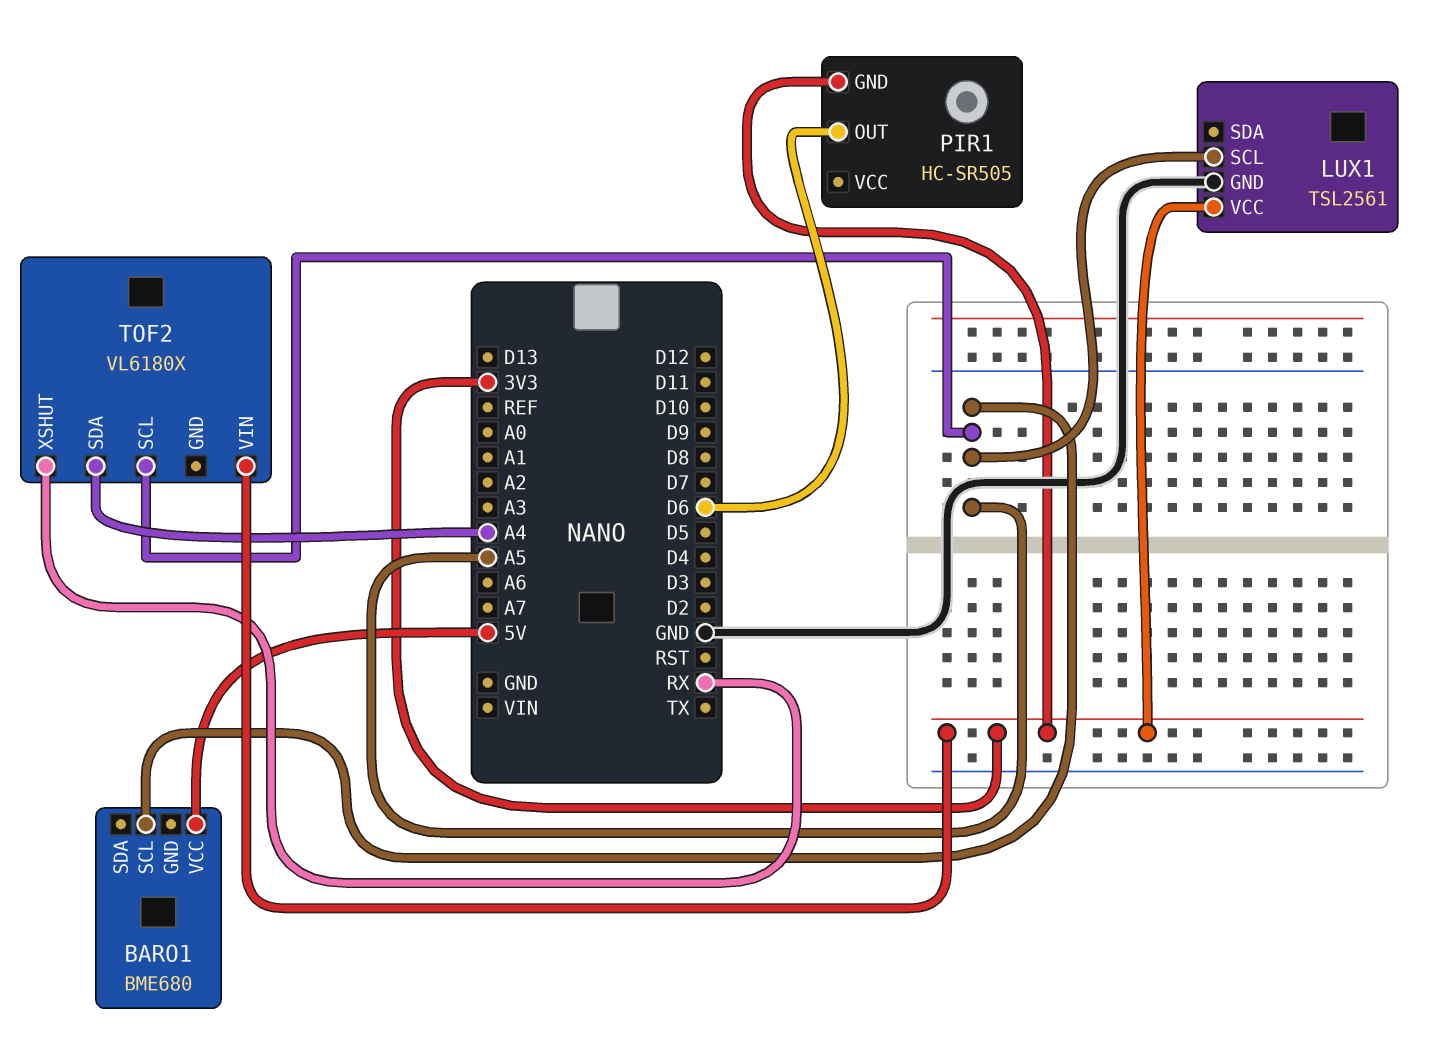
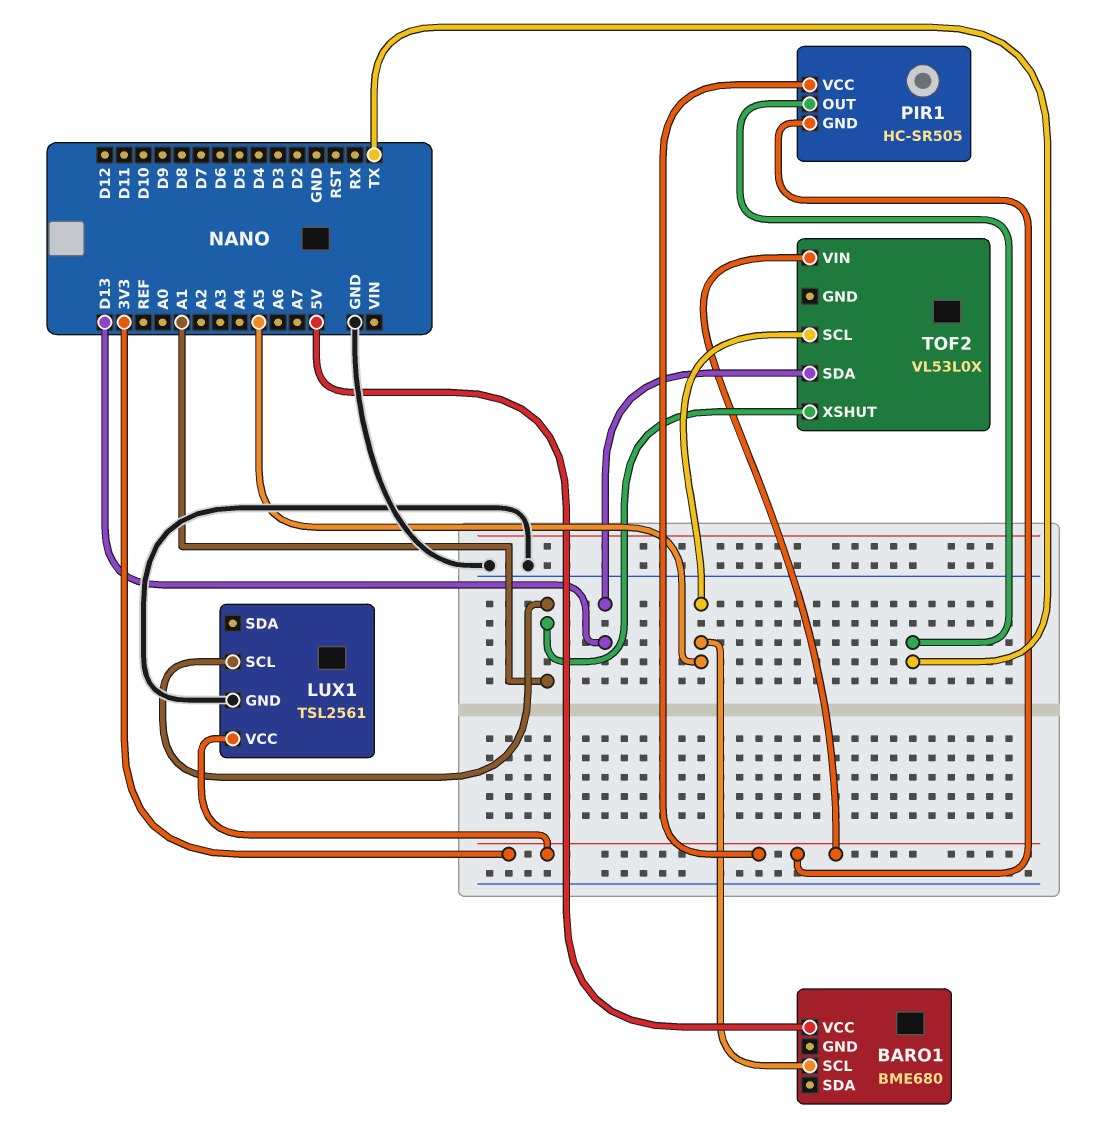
LUX1 pin SCL: A5 -> A1
PIR1 pin OUT: D6 -> TX
PIR1 pin VCC: none -> 3V3
TOF2: VL6180X -> VL53L0X
TOF2 pin SDA: A4 -> D13
TOF2 pin XSHUT: RX -> A1

